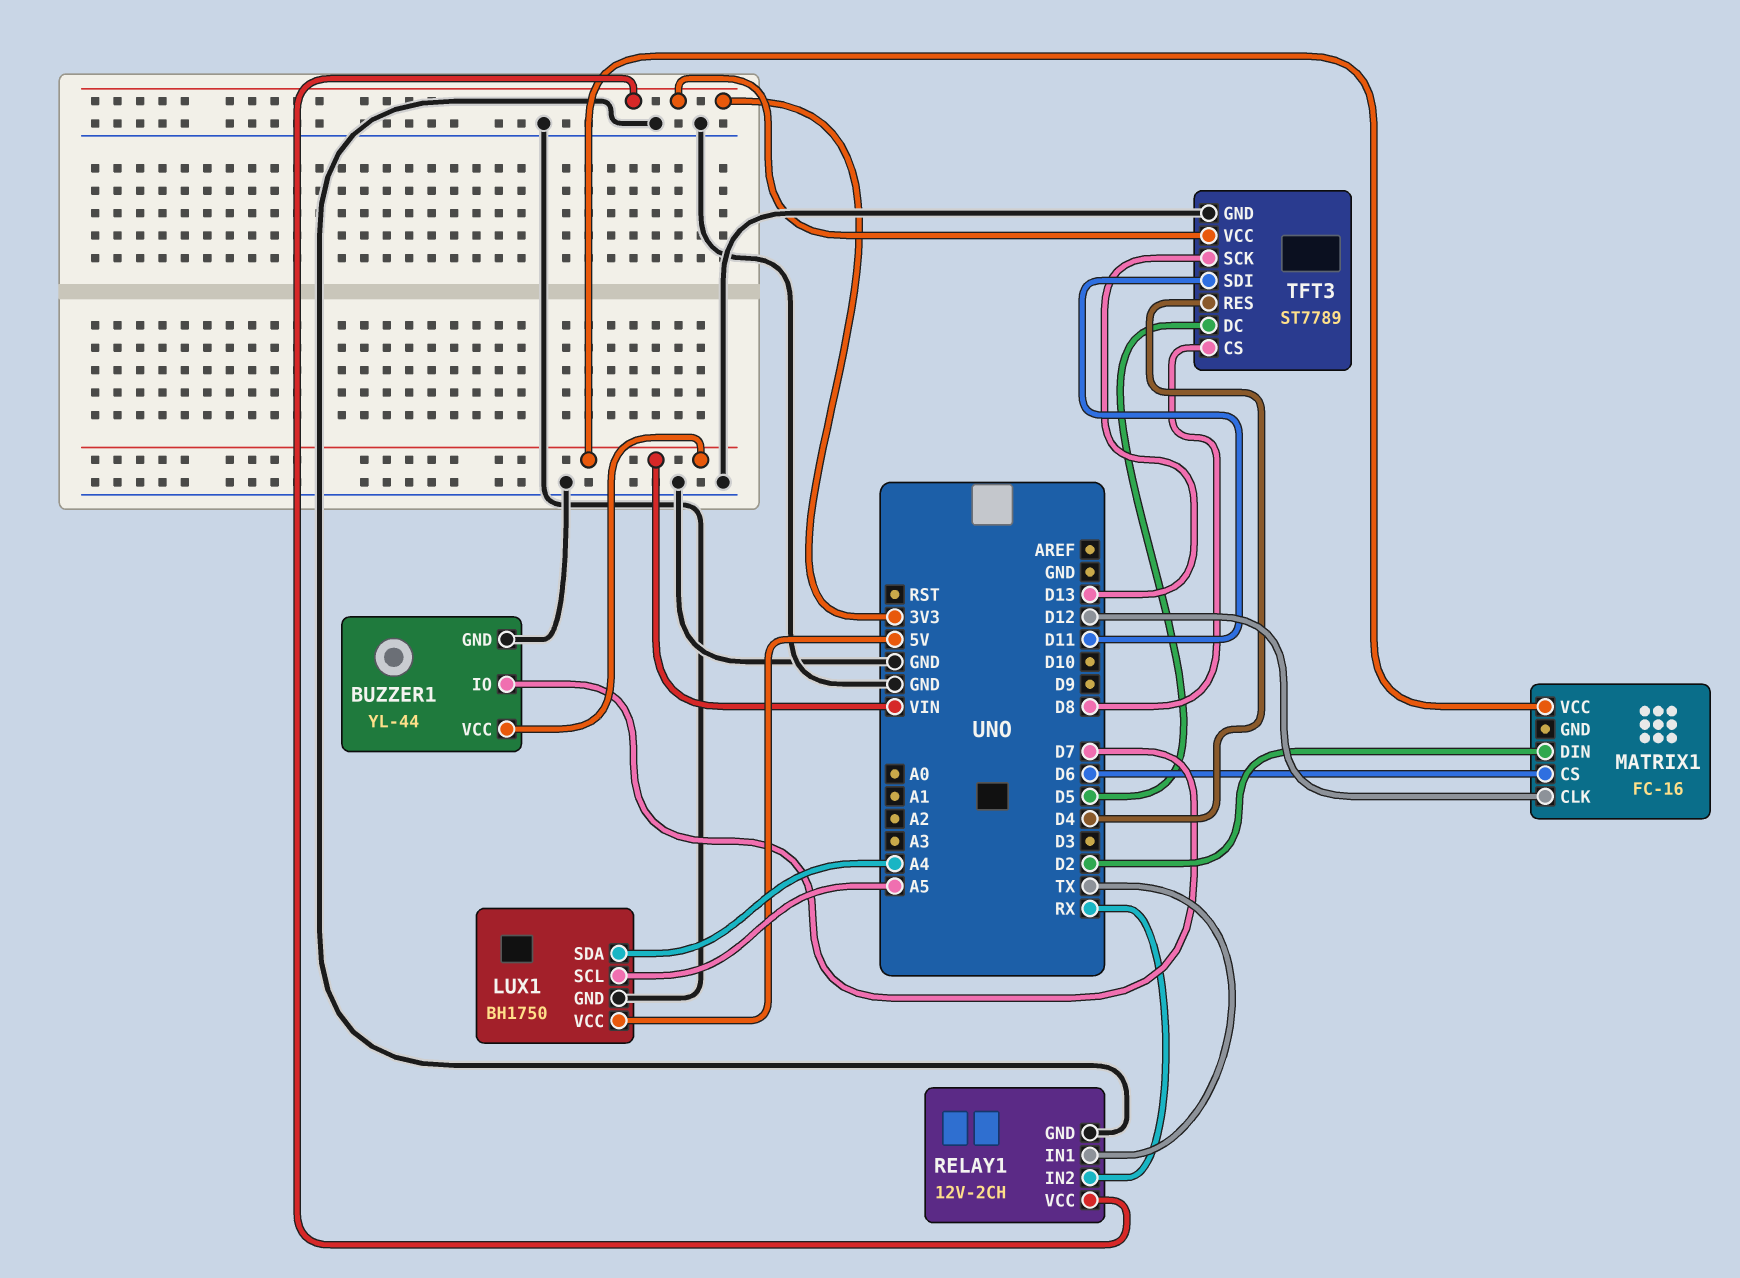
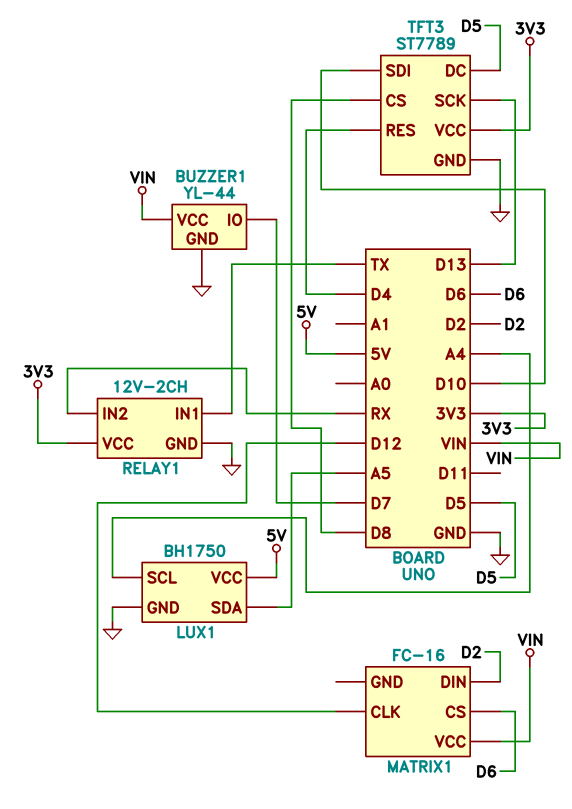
LUX1 pin SCL: A5 -> A4
LUX1 pin SDA: A4 -> A5
TFT3 pin SDI: D11 -> D10

